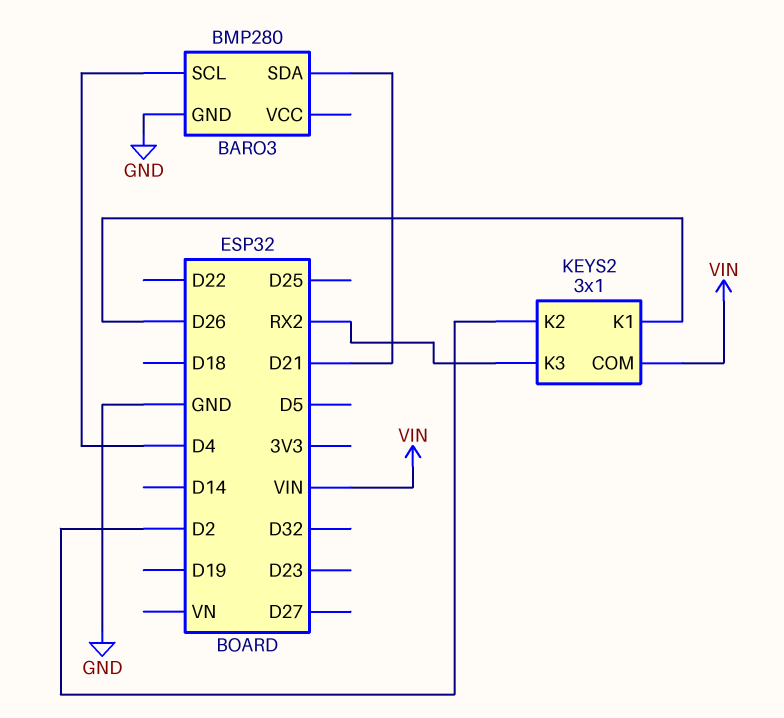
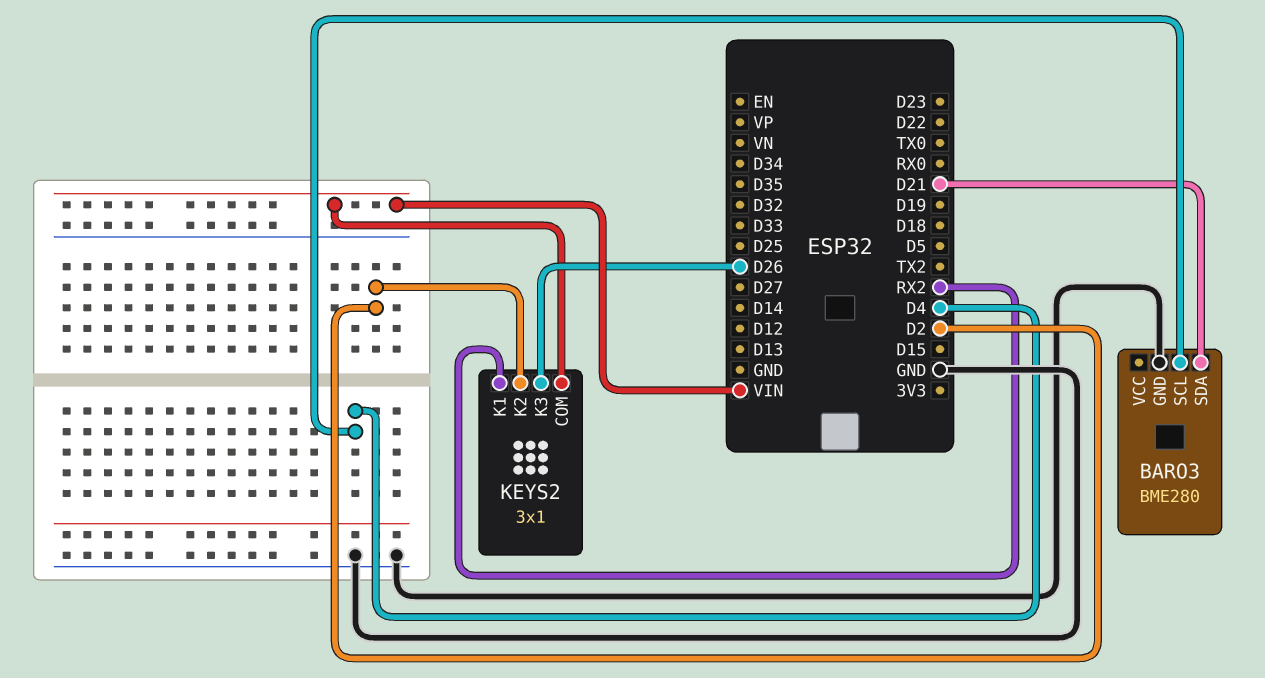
BARO3: BMP280 -> BME280
KEYS2 pin K1: D26 -> RX2
KEYS2 pin K3: RX2 -> D26

